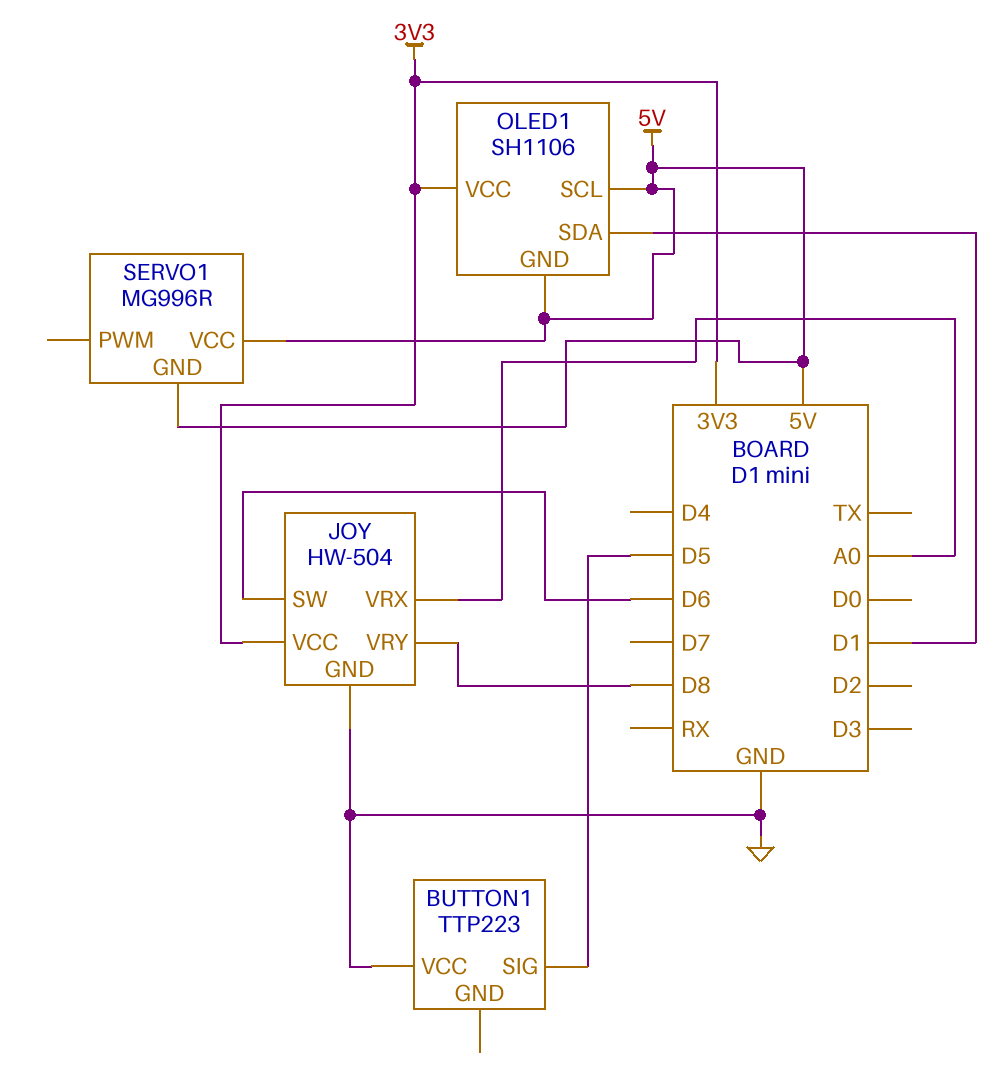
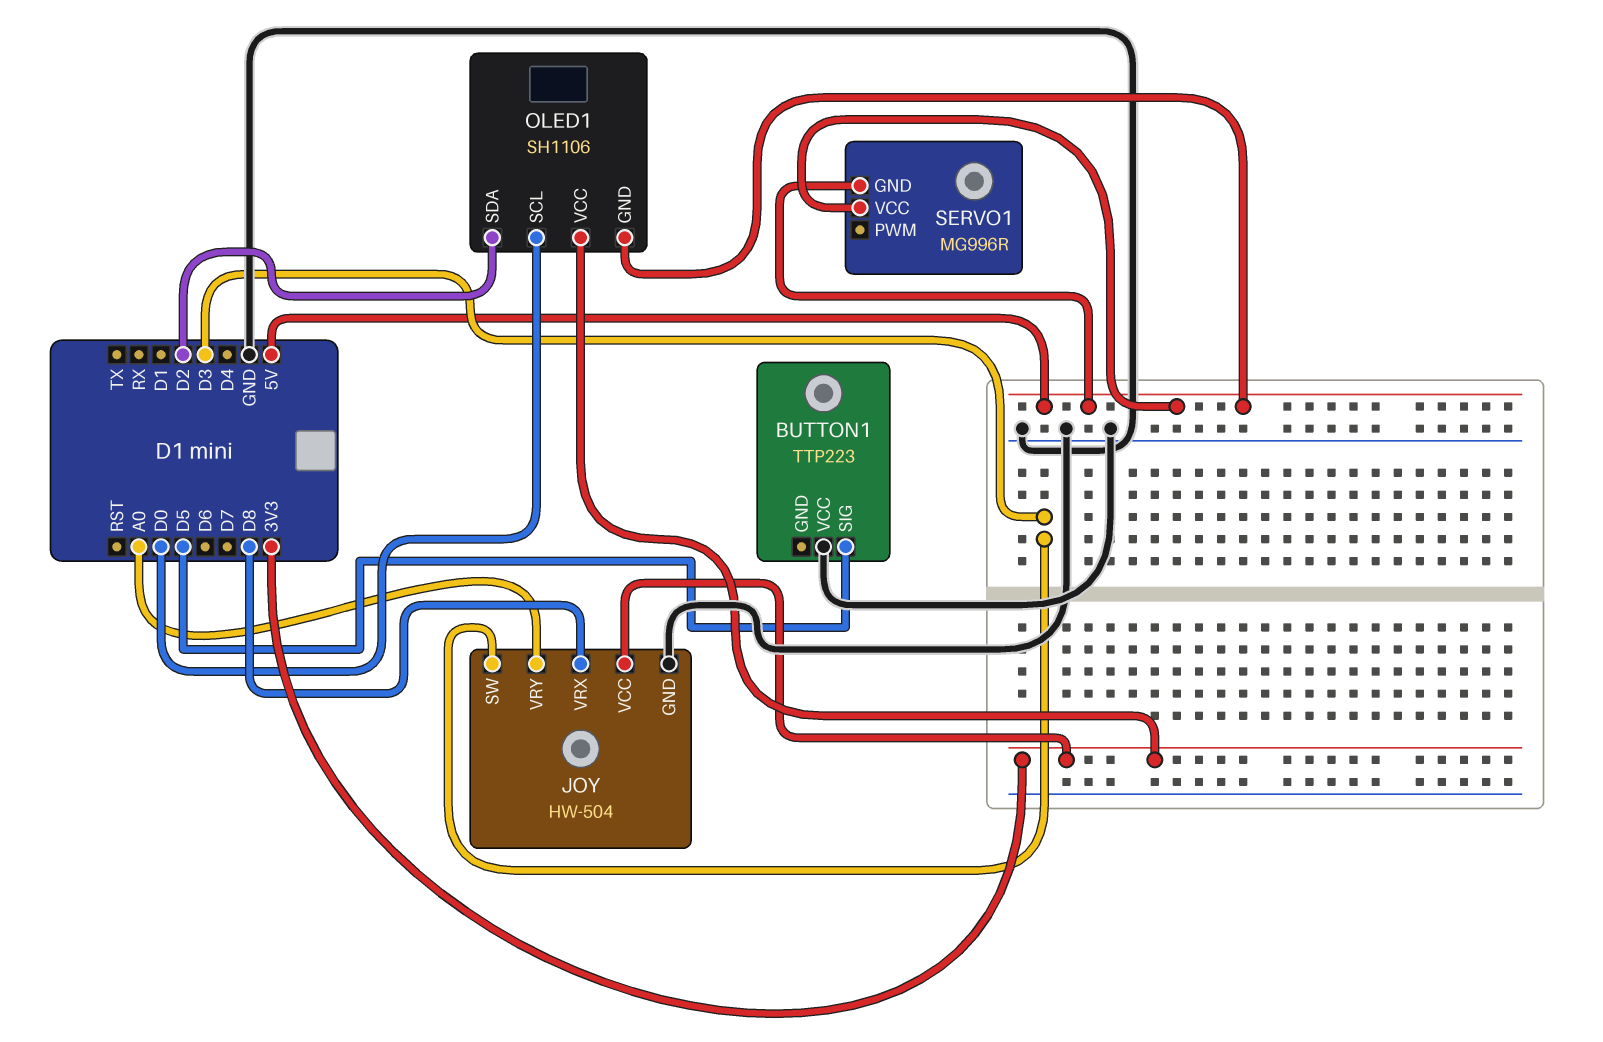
JOY pin SW: D6 -> D3
JOY pin VRX: A0 -> D8
JOY pin VRY: D8 -> A0
OLED1 pin SCL: 5V -> D0
OLED1 pin SDA: D1 -> D2

